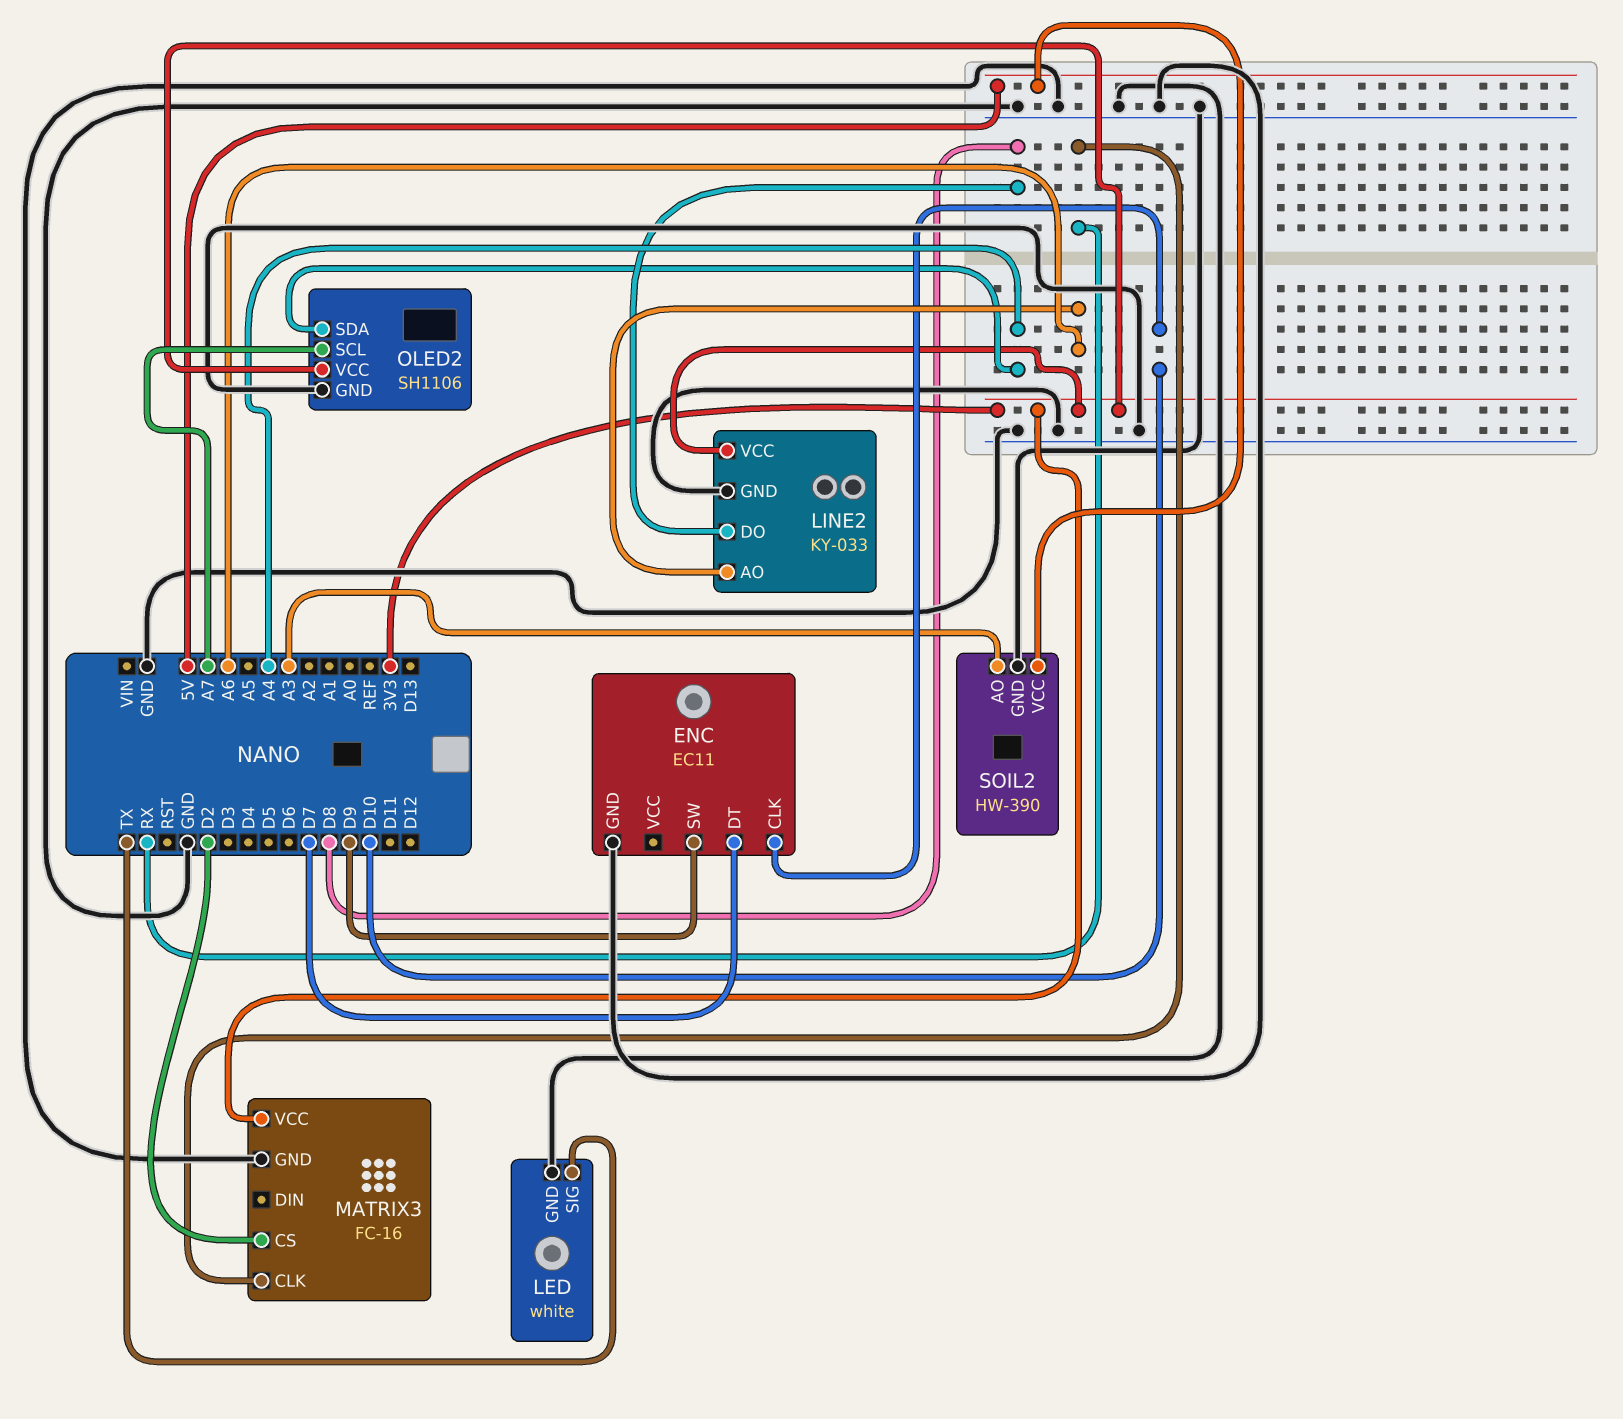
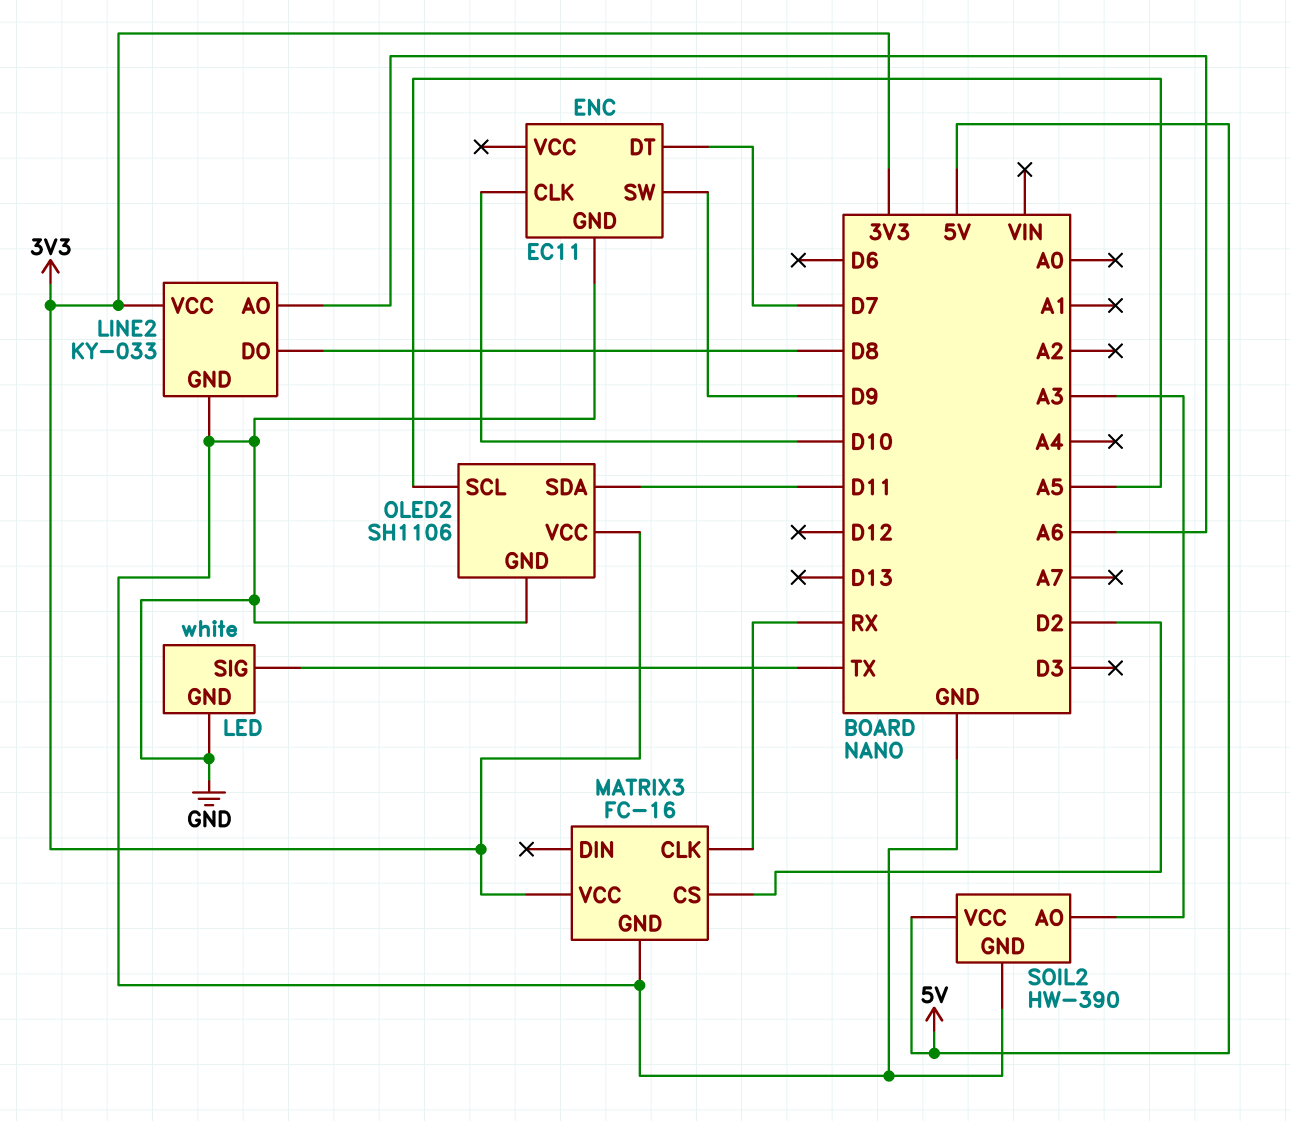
OLED2 pin SCL: A7 -> A5
OLED2 pin SDA: A4 -> D11

